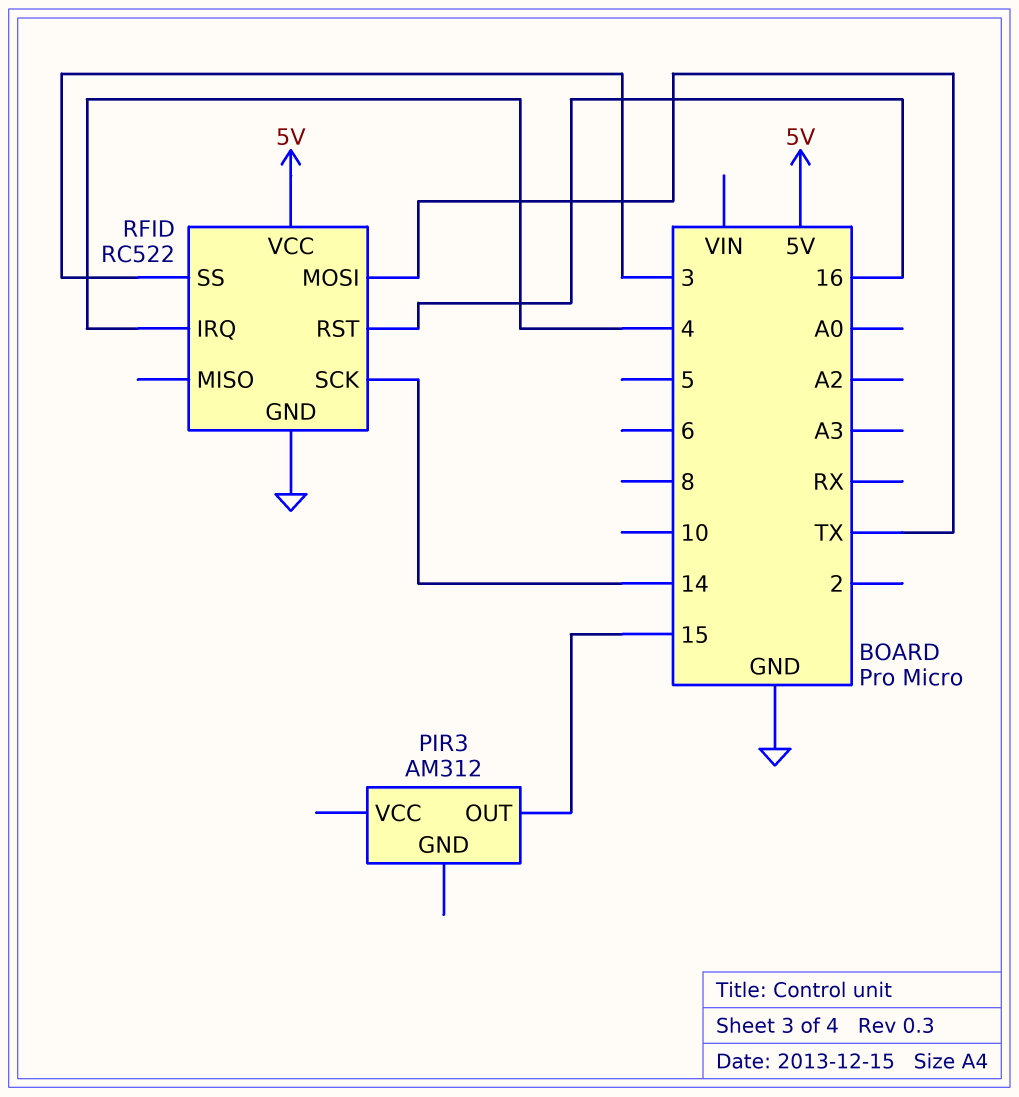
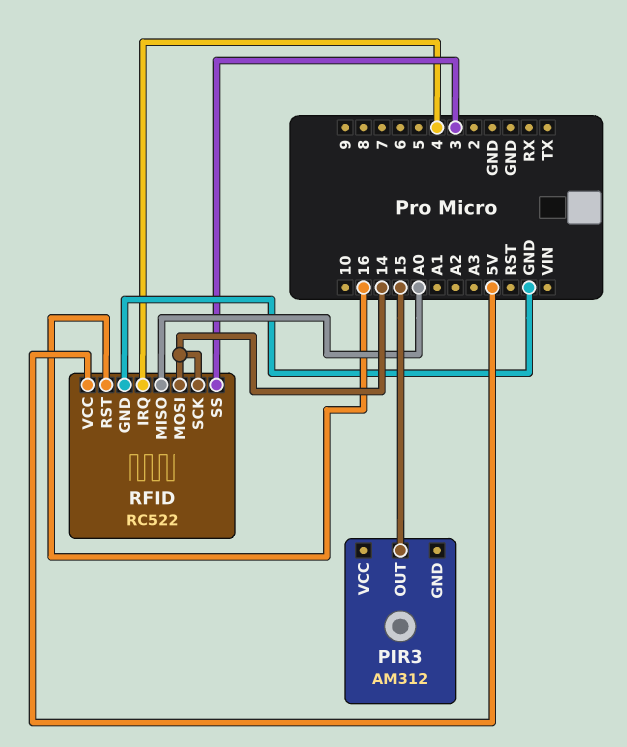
RFID pin MISO: none -> A0
RFID pin MOSI: TX -> 14

